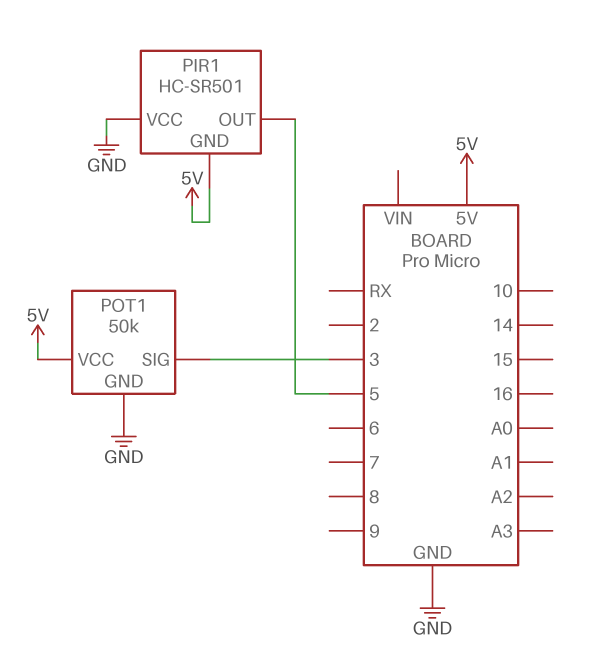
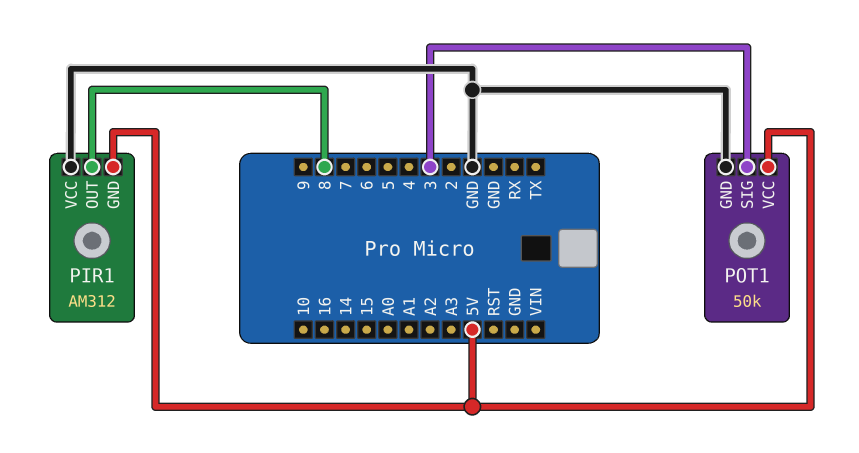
PIR1: HC-SR501 -> AM312
PIR1 pin OUT: 5 -> 8

